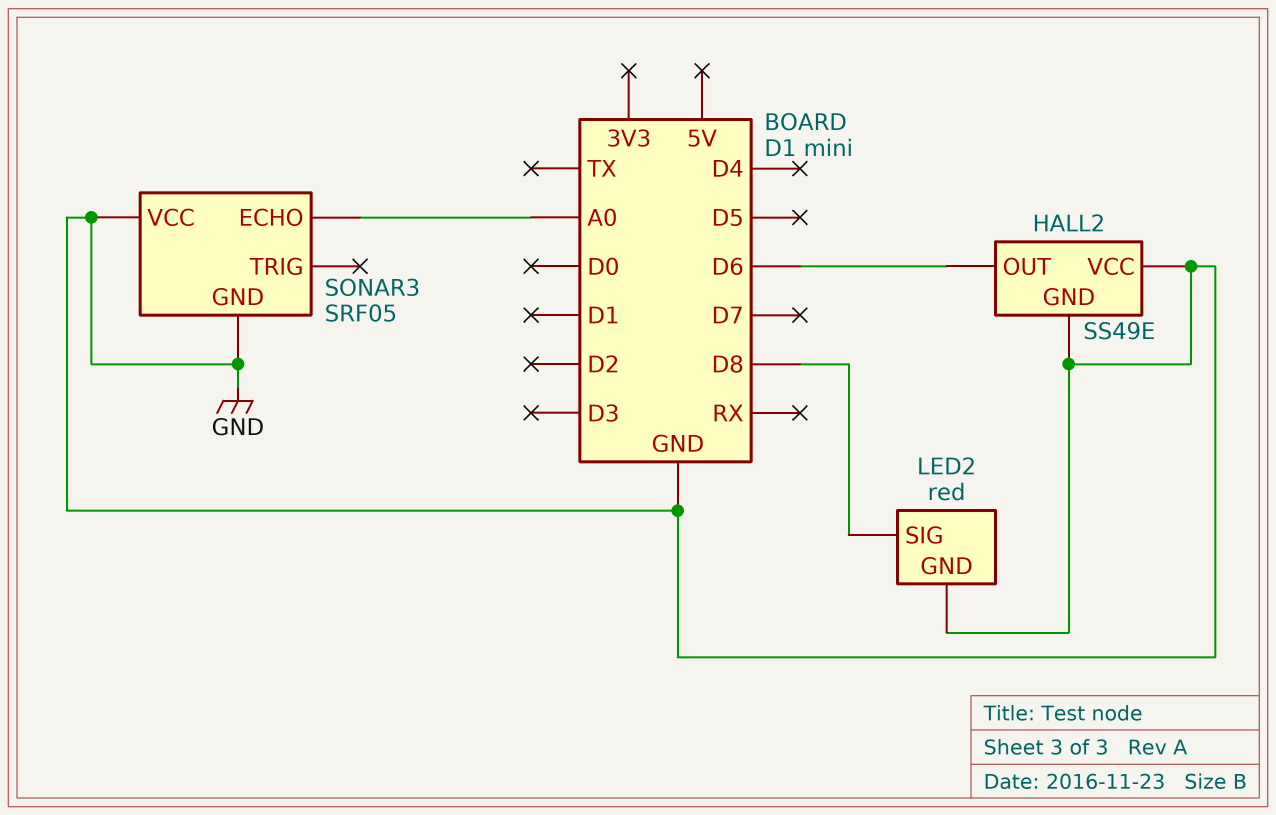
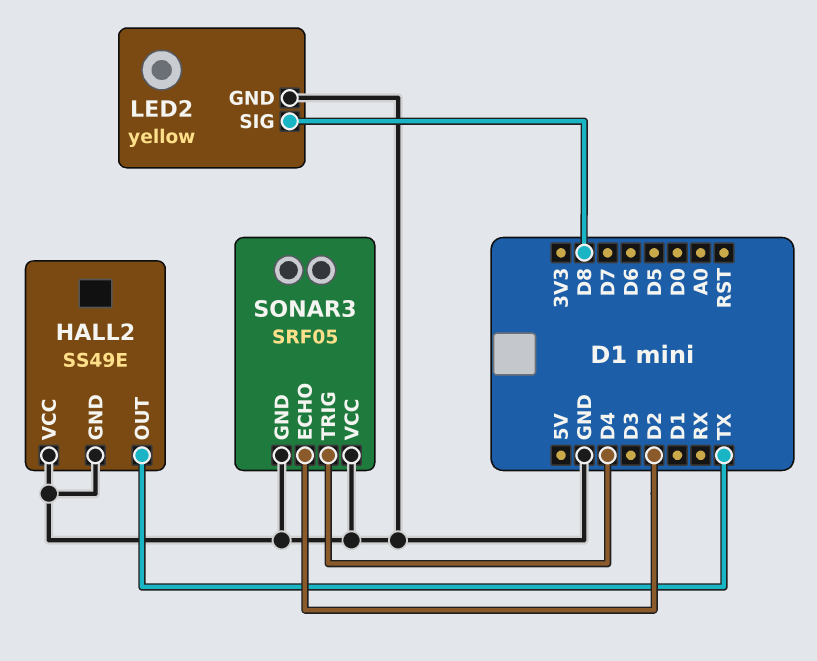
HALL2 pin OUT: D6 -> TX
LED2: red -> yellow
SONAR3 pin ECHO: A0 -> D2
SONAR3 pin TRIG: none -> D4

